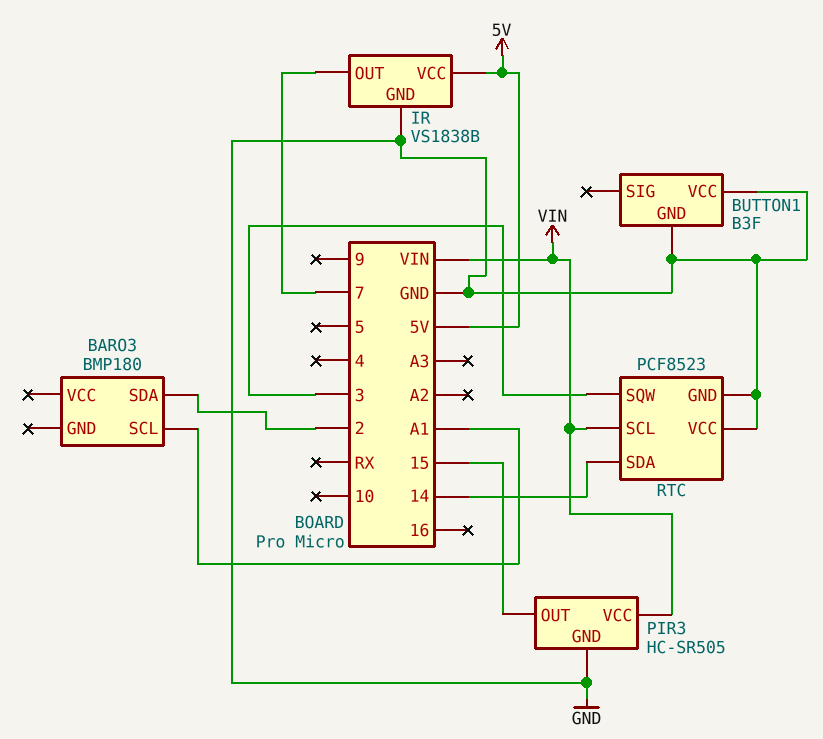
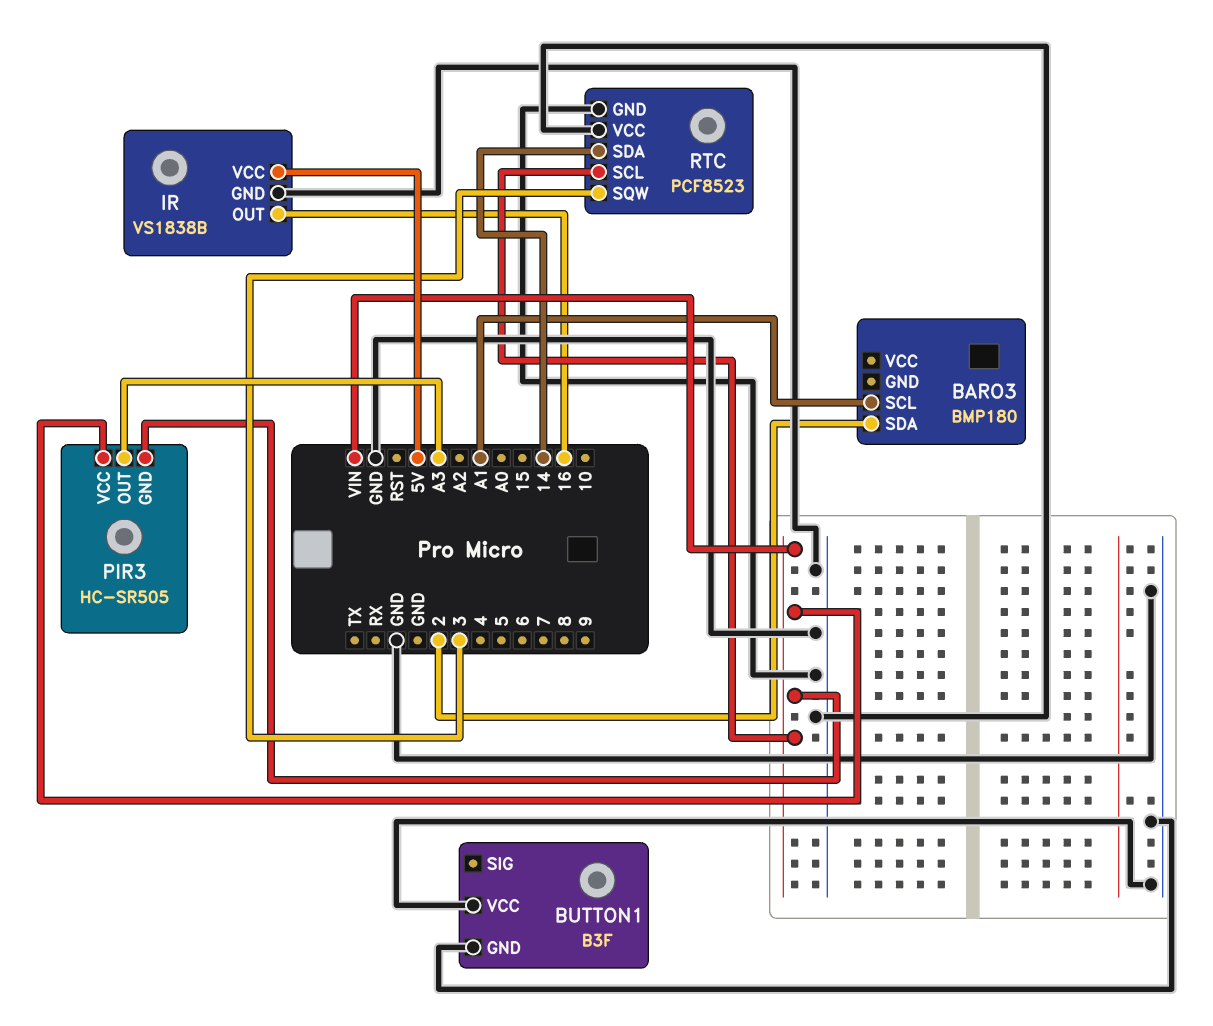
IR pin OUT: 7 -> 16
PIR3 pin GND: GND -> VIN
PIR3 pin OUT: 15 -> A3

